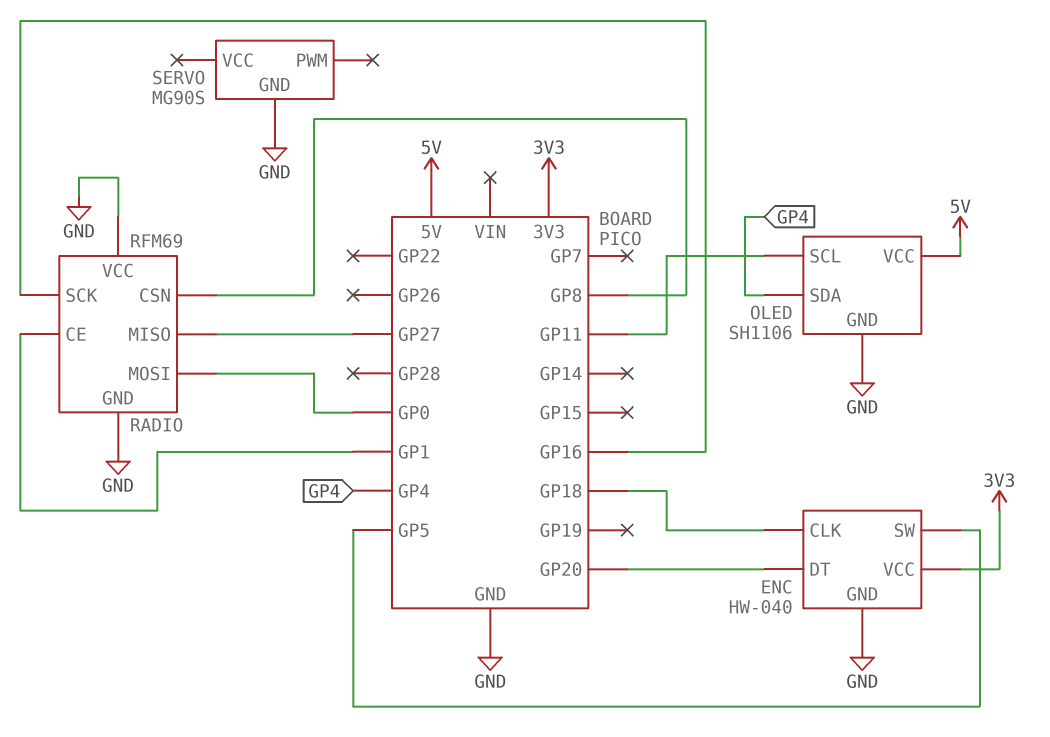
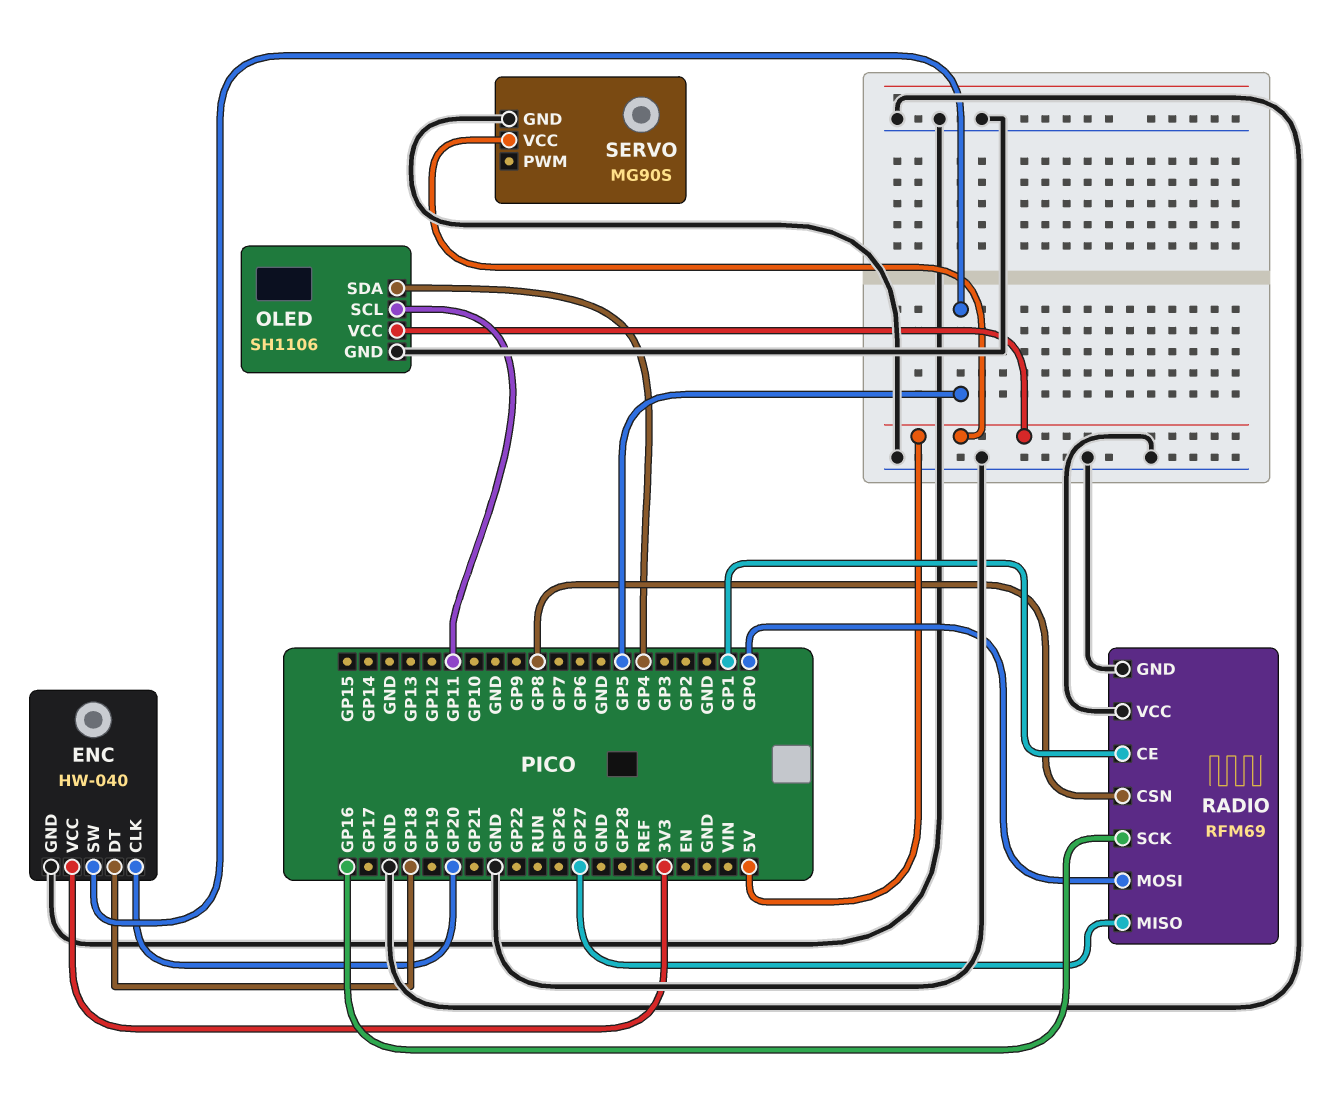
ENC pin CLK: GP18 -> GP20
ENC pin DT: GP20 -> GP18
SERVO pin VCC: none -> 5V

